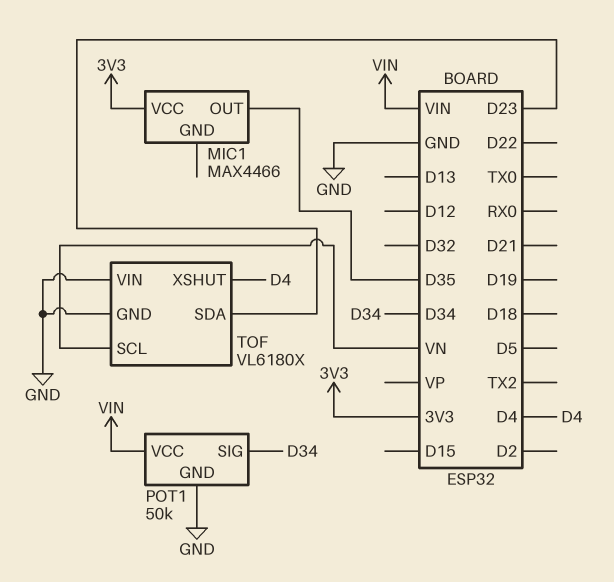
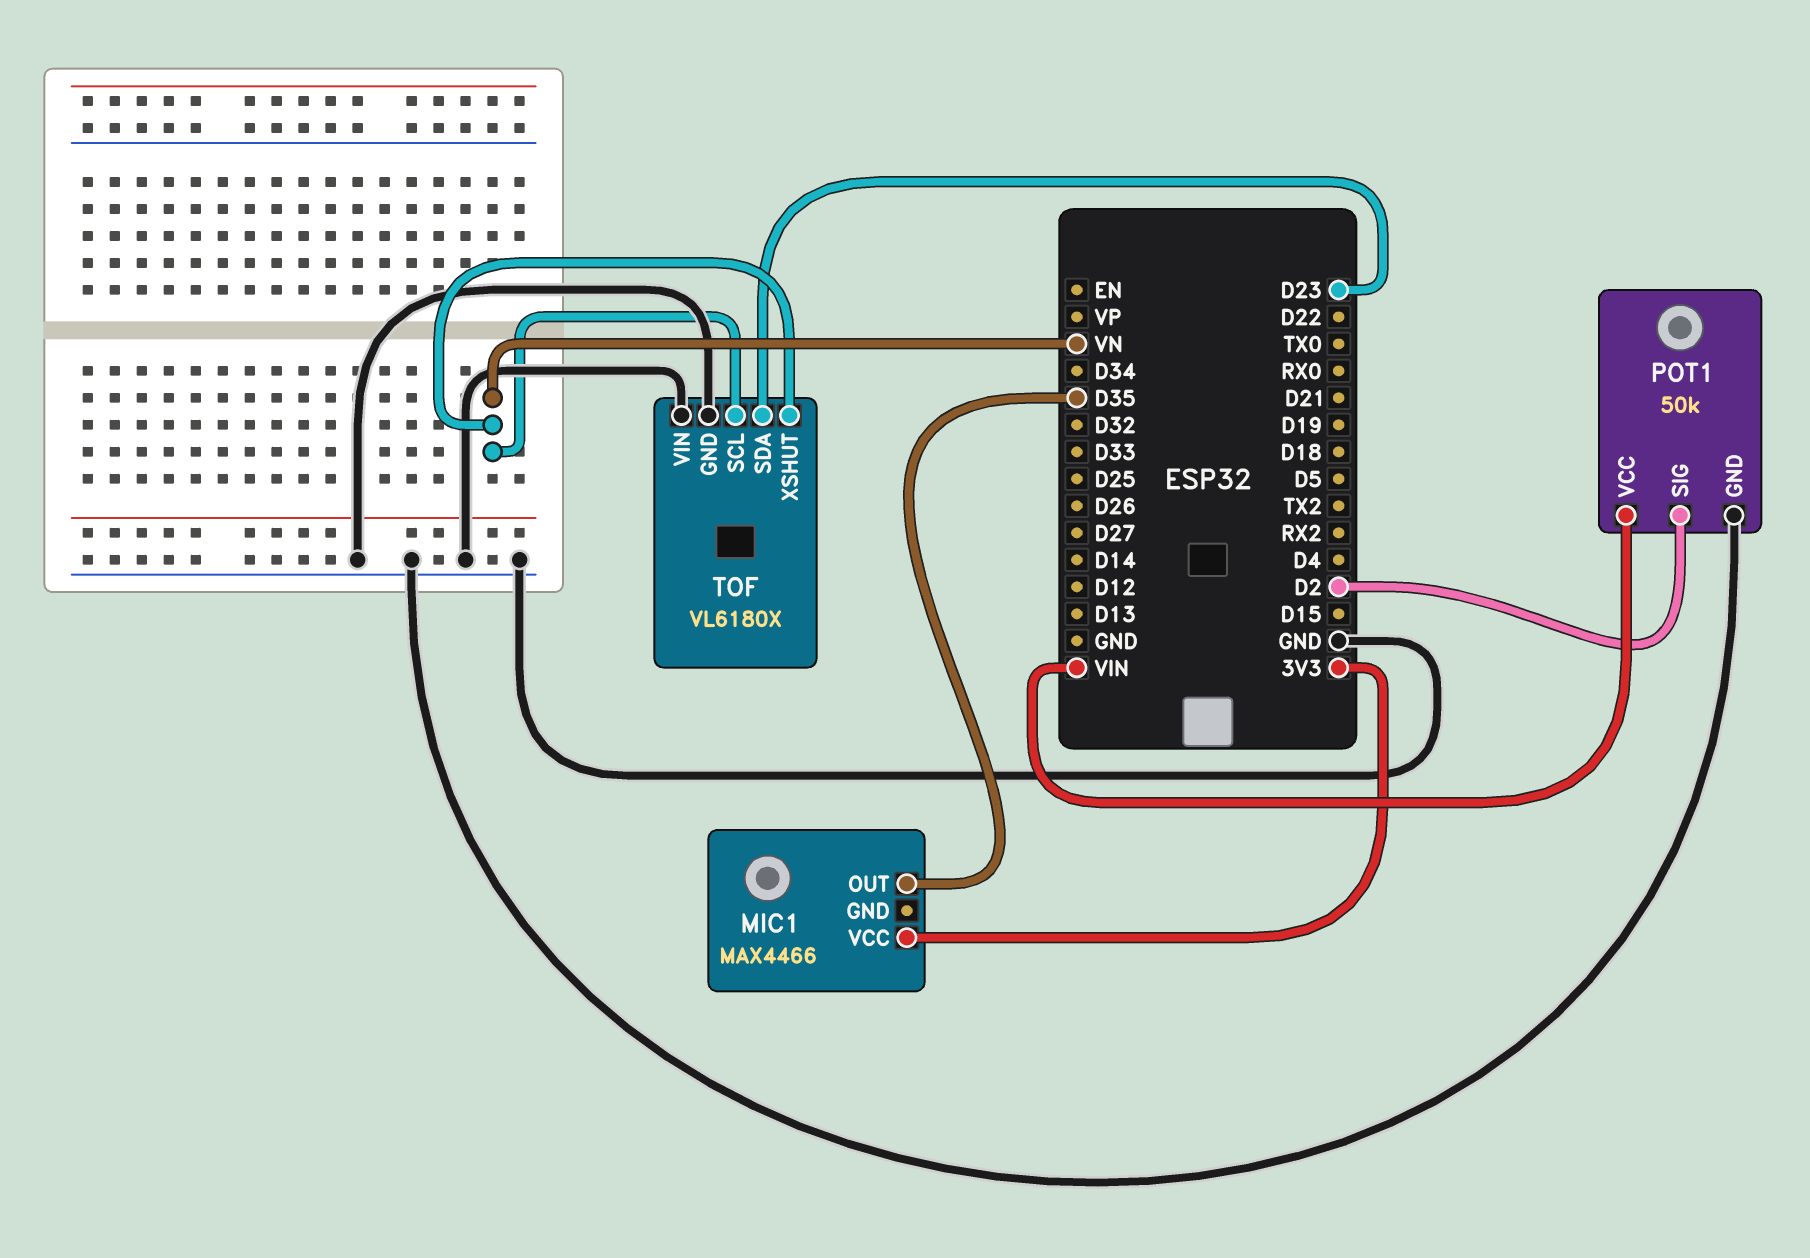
POT1 pin SIG: D34 -> D2
TOF pin XSHUT: D4 -> VN

